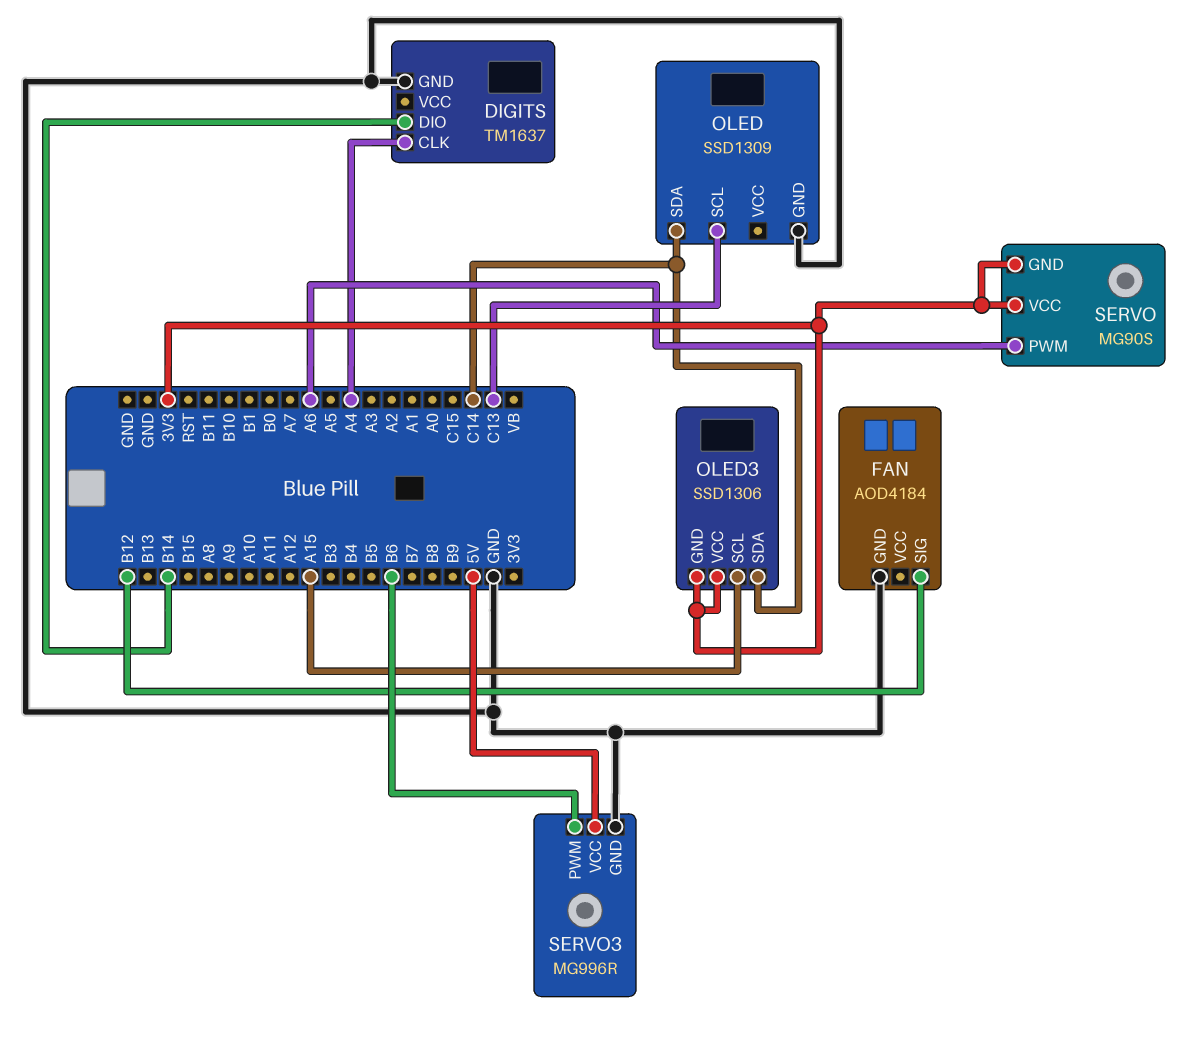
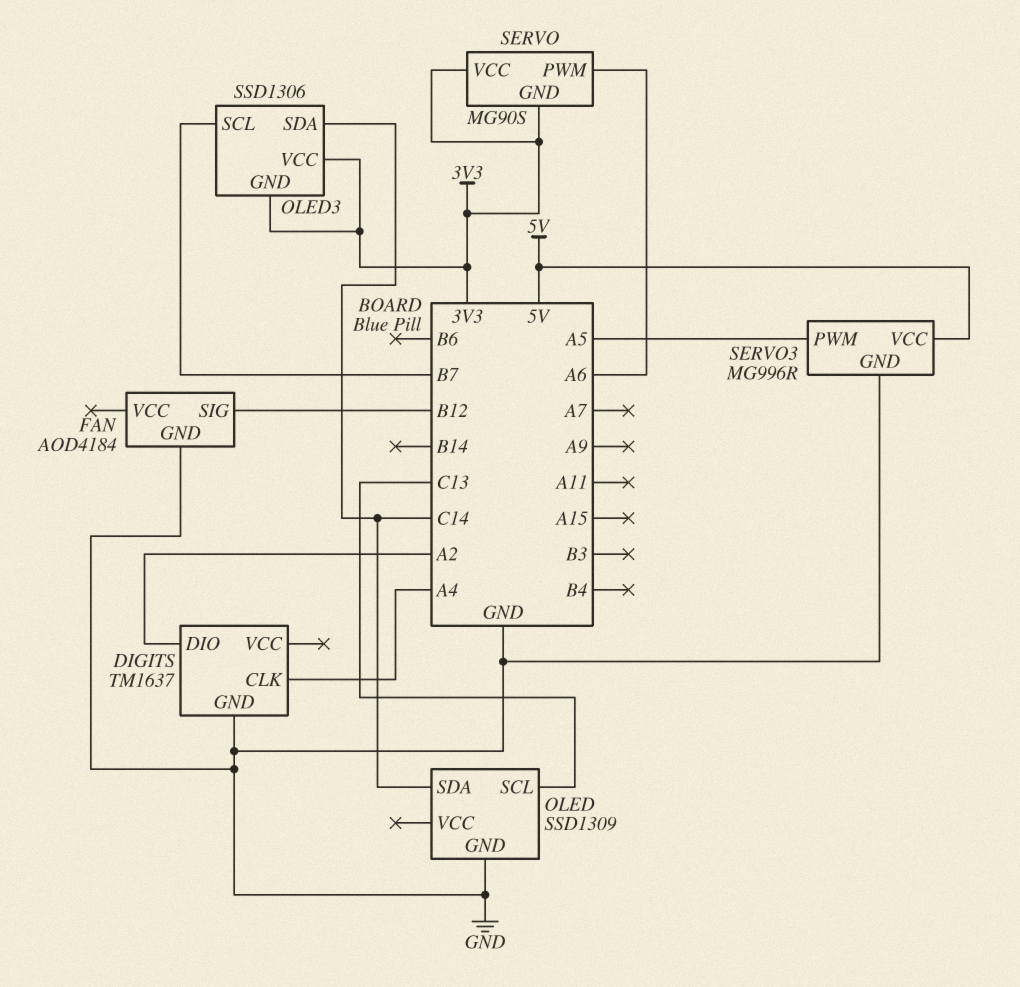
DIGITS pin DIO: B14 -> A2
OLED3 pin SCL: A15 -> B7
SERVO3 pin PWM: B6 -> A5

